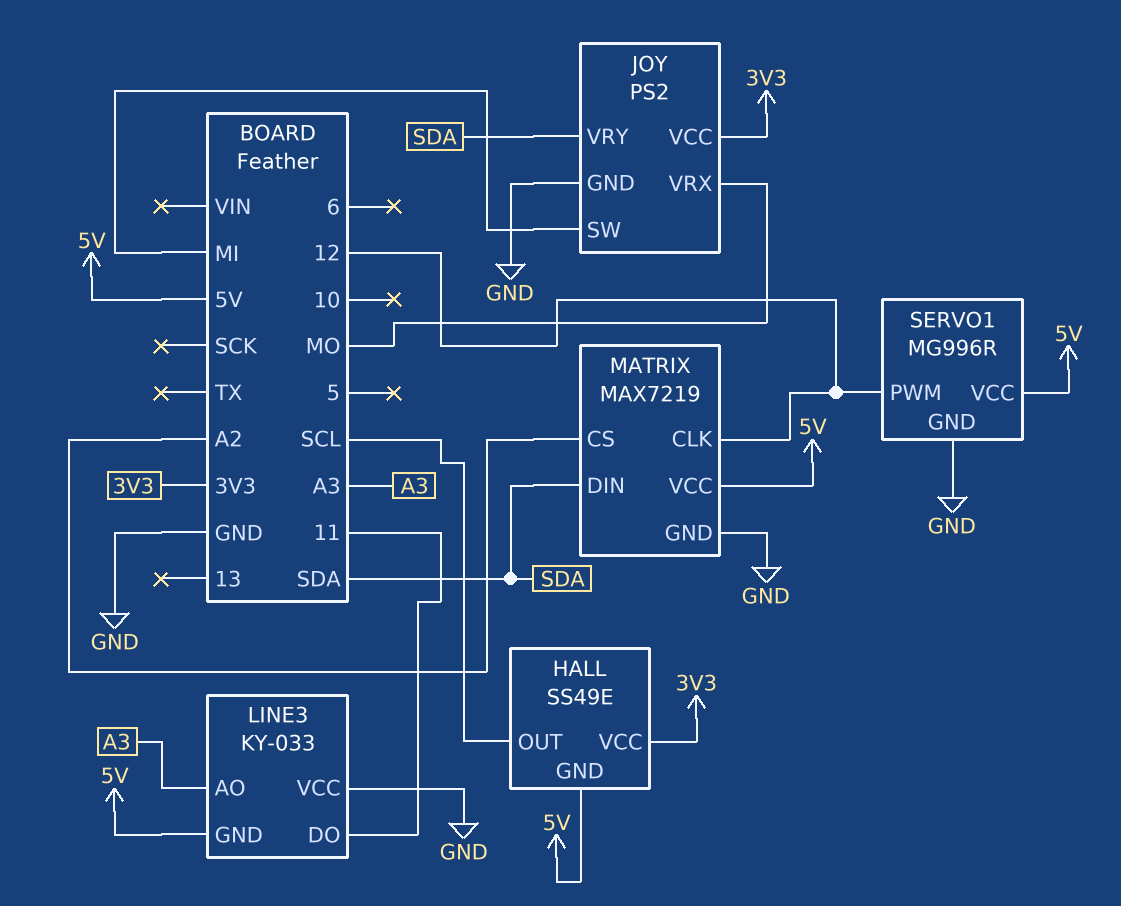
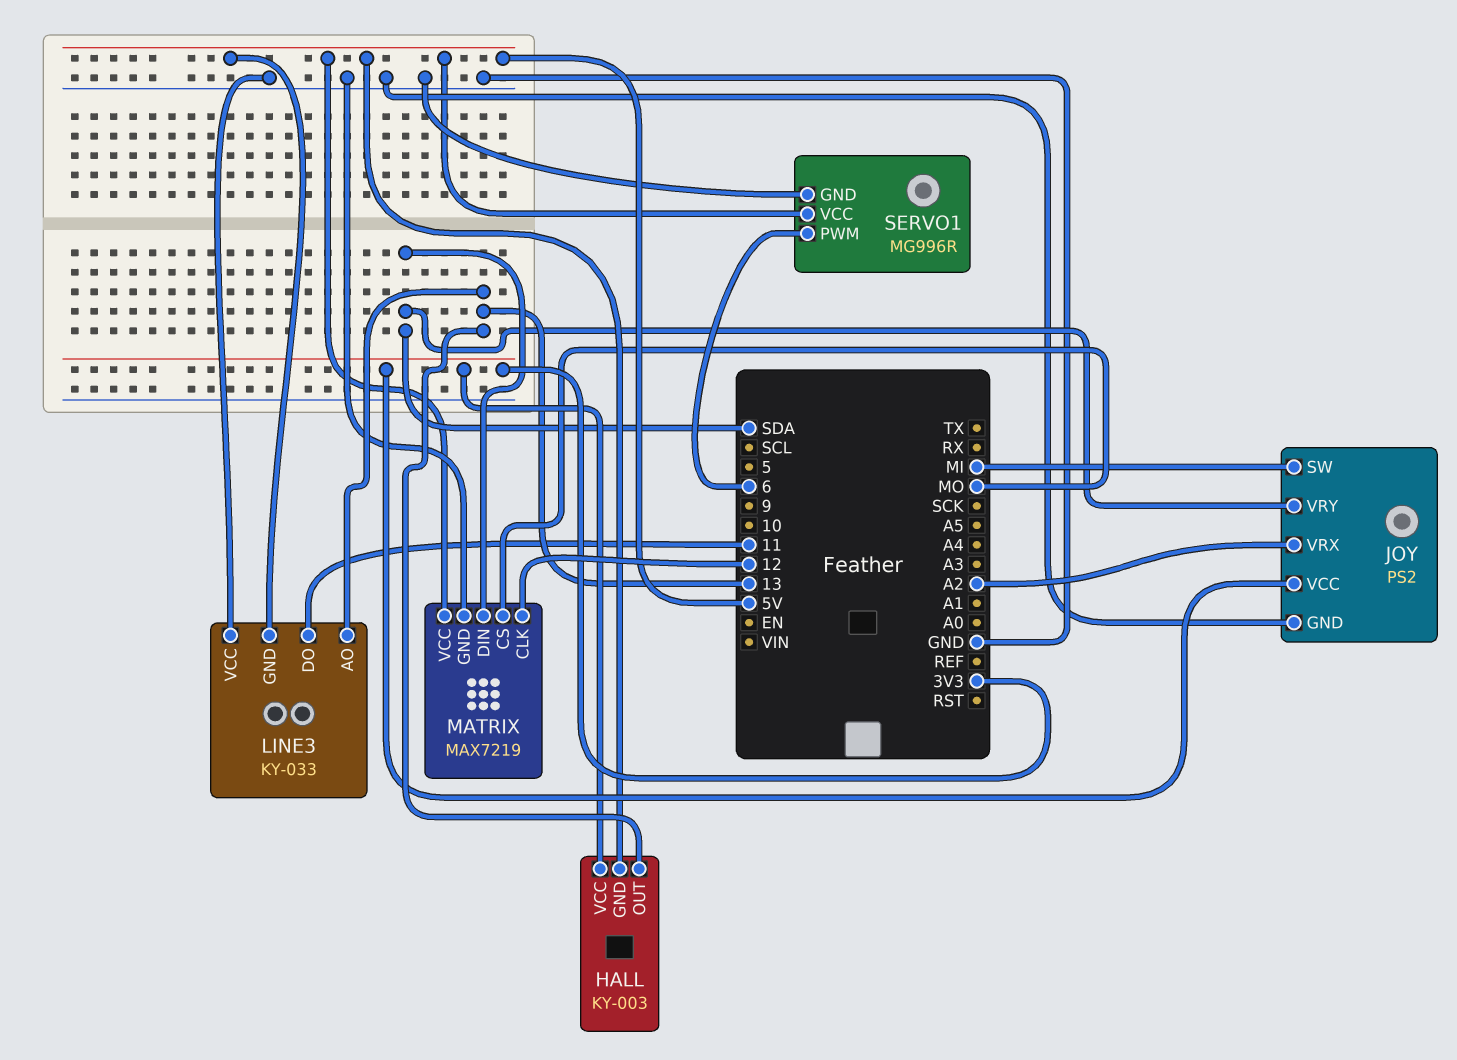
HALL: SS49E -> KY-003
HALL pin OUT: SCL -> 13
JOY pin VRX: MO -> A2
LINE3 pin AO: A3 -> 13
MATRIX pin CS: A2 -> MO
SERVO1 pin PWM: 12 -> 6

